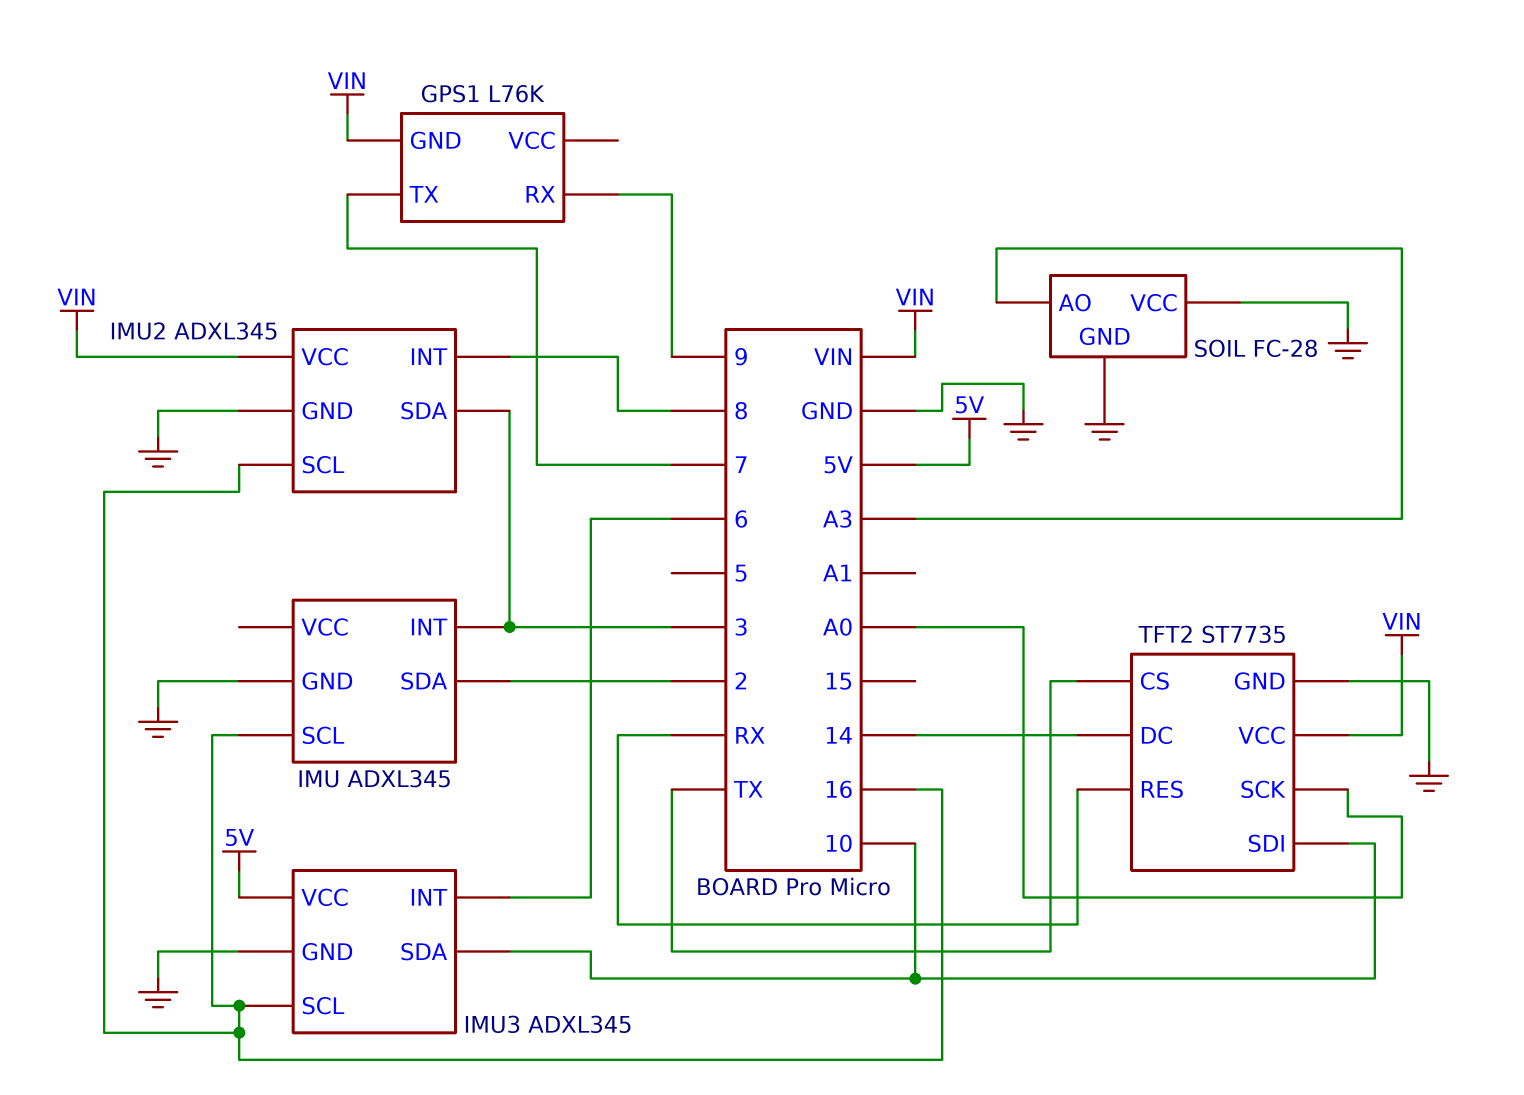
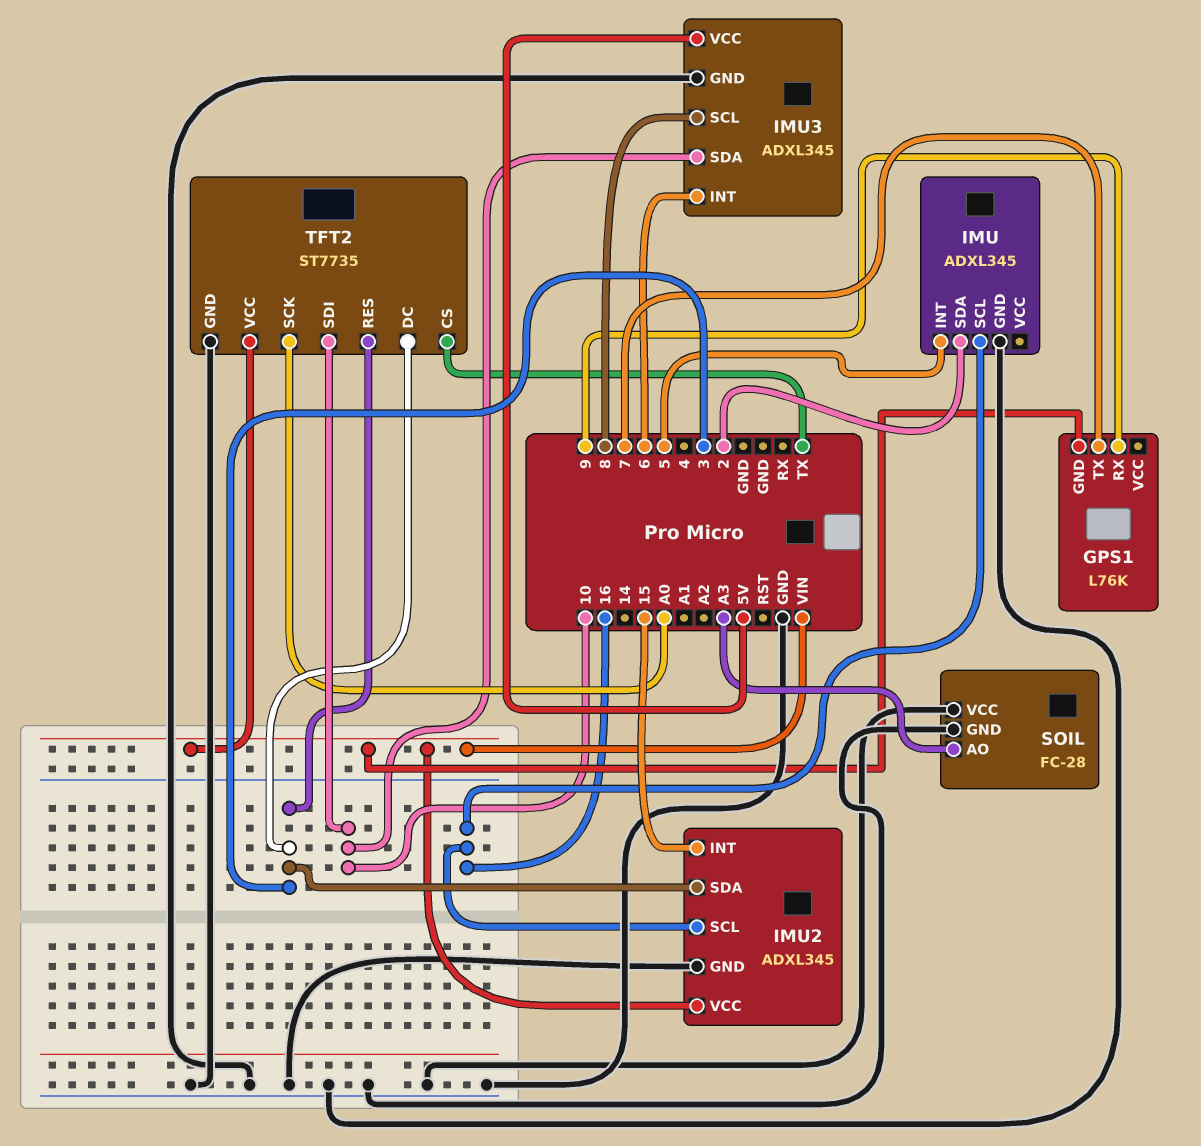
IMU pin INT: 3 -> 5
IMU2 pin INT: 8 -> 15
IMU3 pin SCL: 16 -> 8
TFT2 pin DC: 14 -> 3
TFT2 pin RES: RX -> 3

